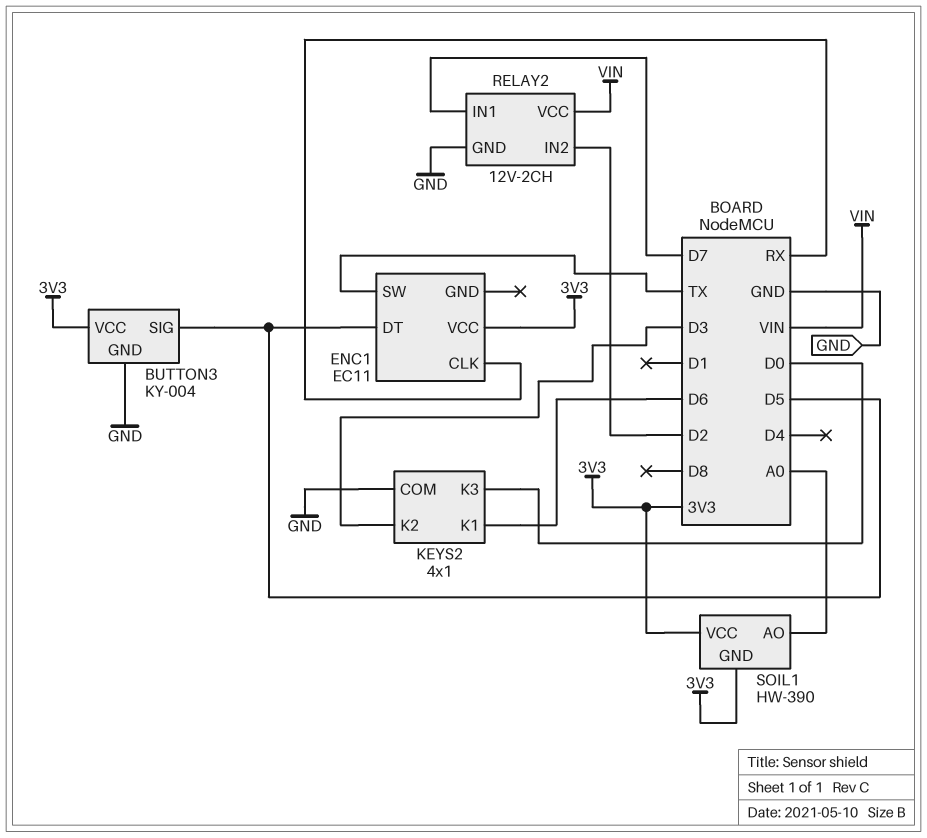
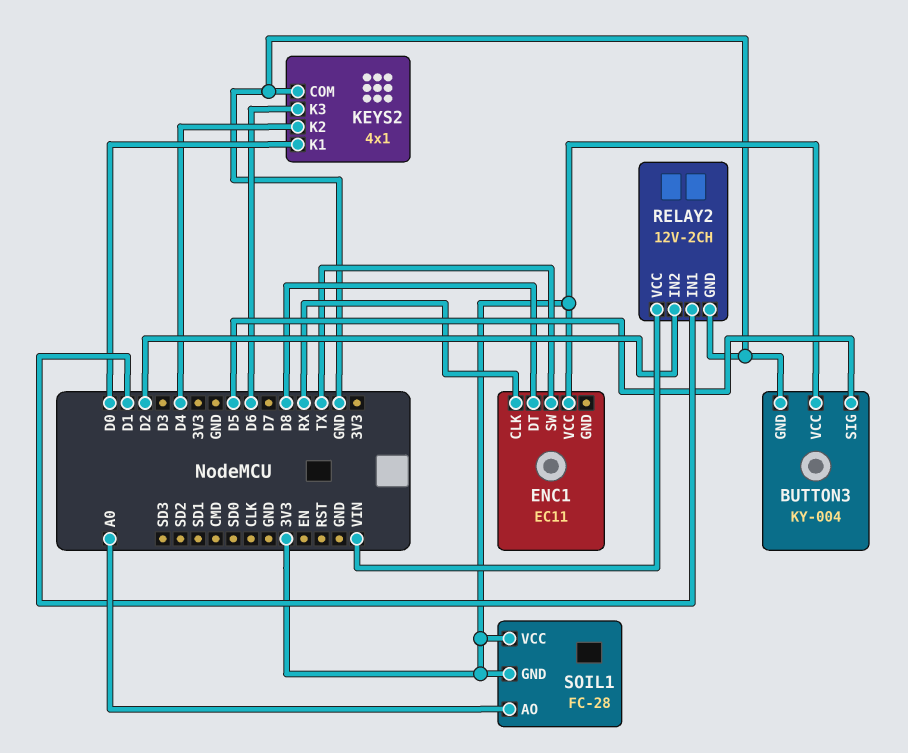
ENC1 pin DT: D5 -> D8
KEYS2 pin K1: D6 -> D0
KEYS2 pin K2: D3 -> D4
KEYS2 pin K3: D0 -> D6
RELAY2 pin IN1: D7 -> D1
SOIL1: HW-390 -> FC-28

